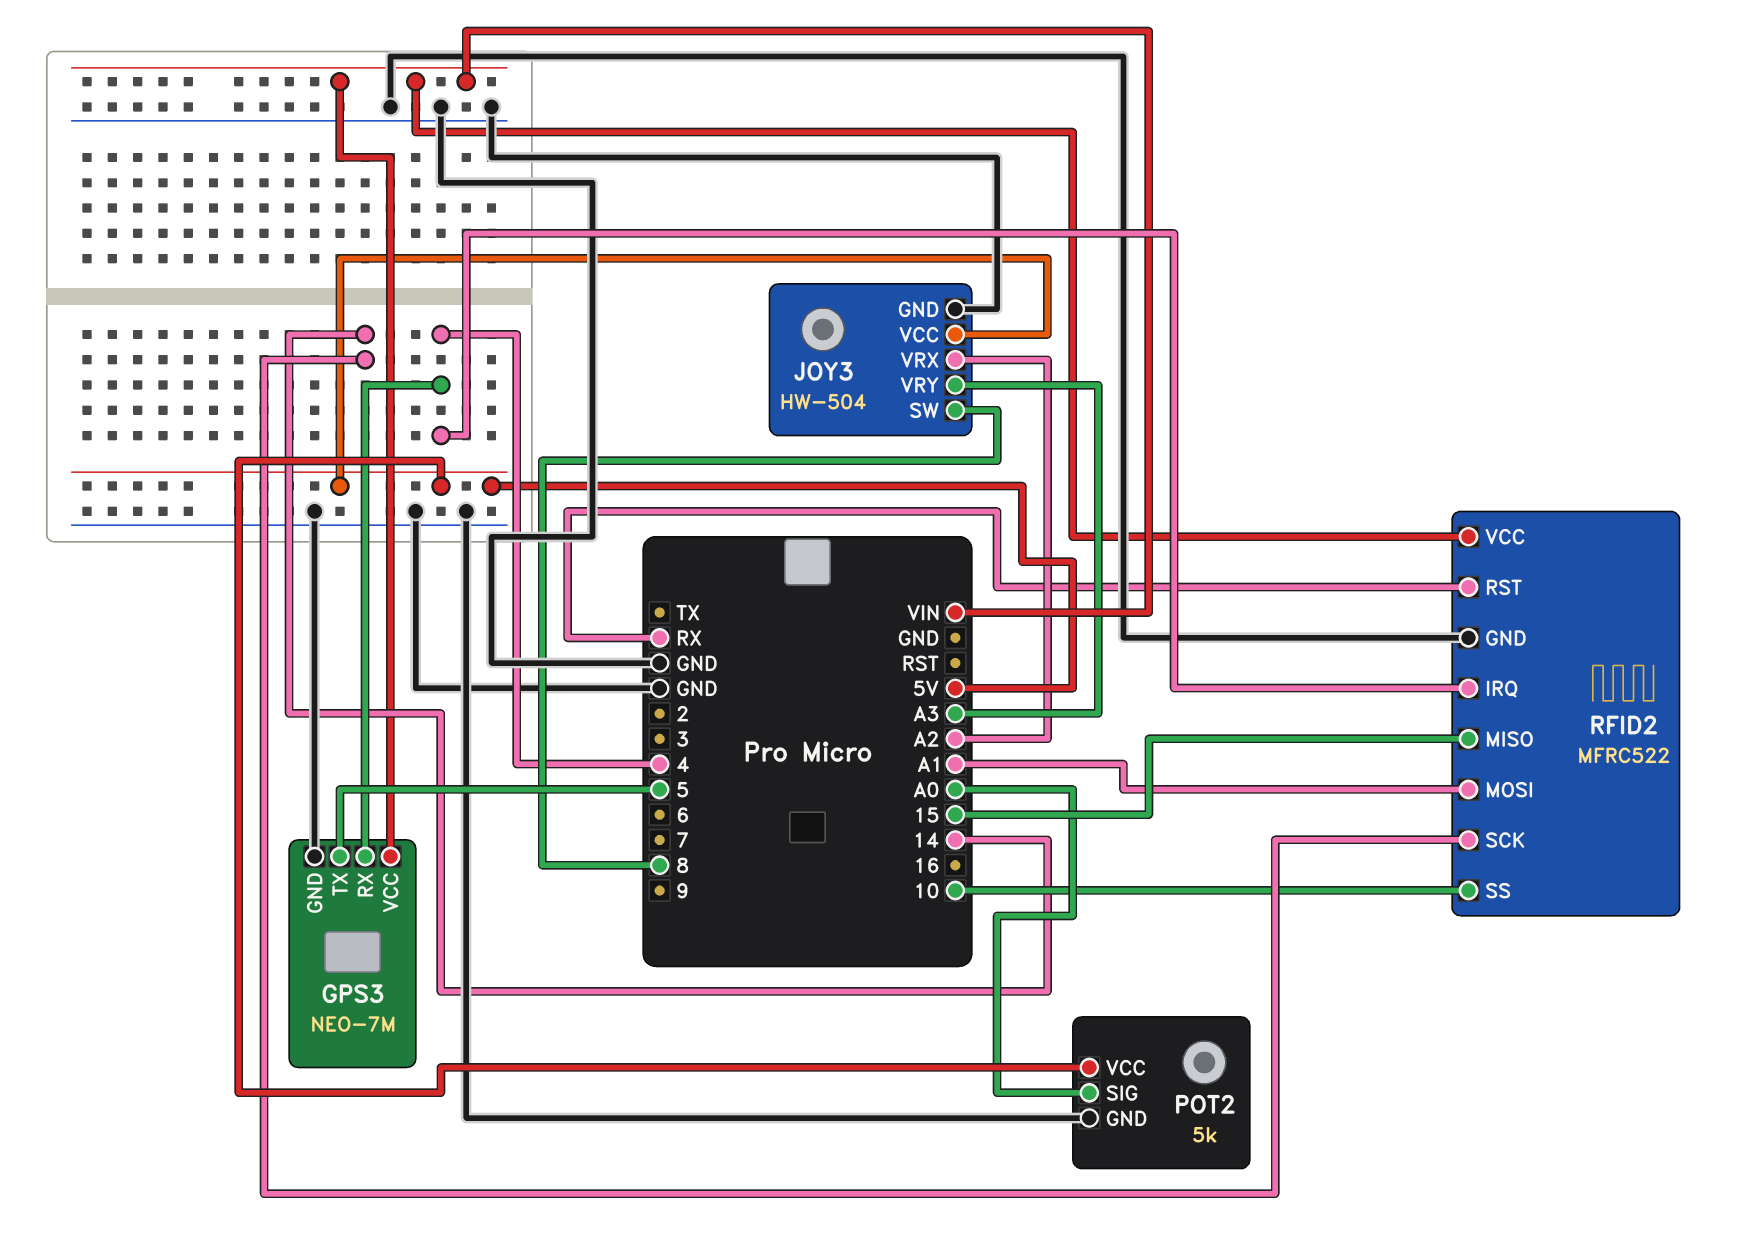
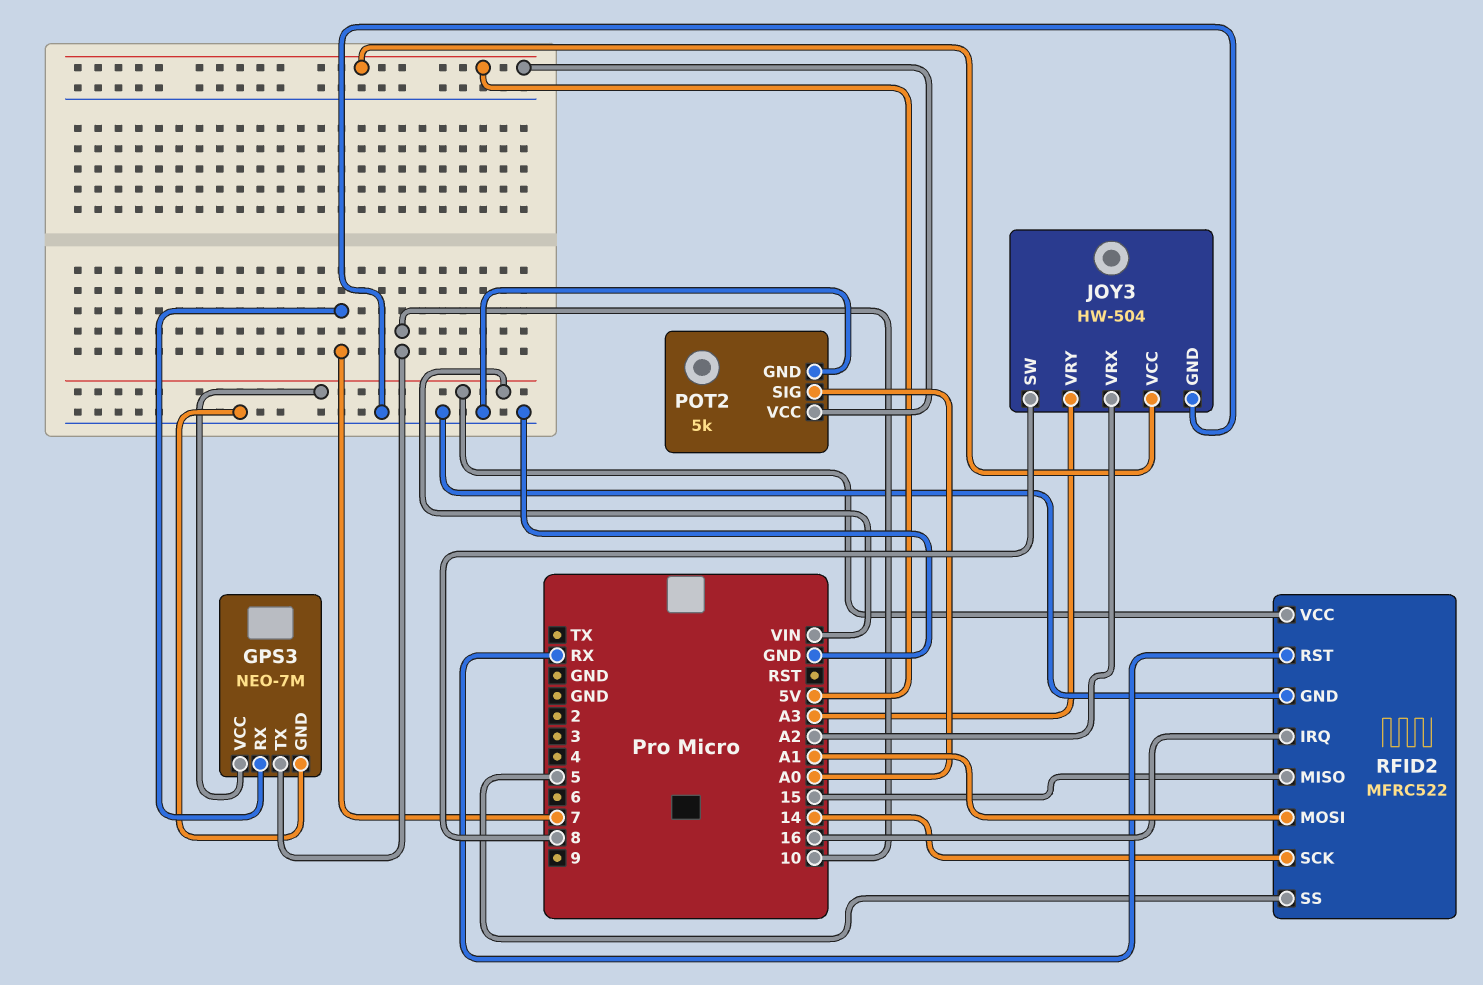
GPS3 pin RX: 4 -> 7
GPS3 pin TX: 5 -> 10
RFID2 pin IRQ: 4 -> 16
RFID2 pin SS: 10 -> 5

